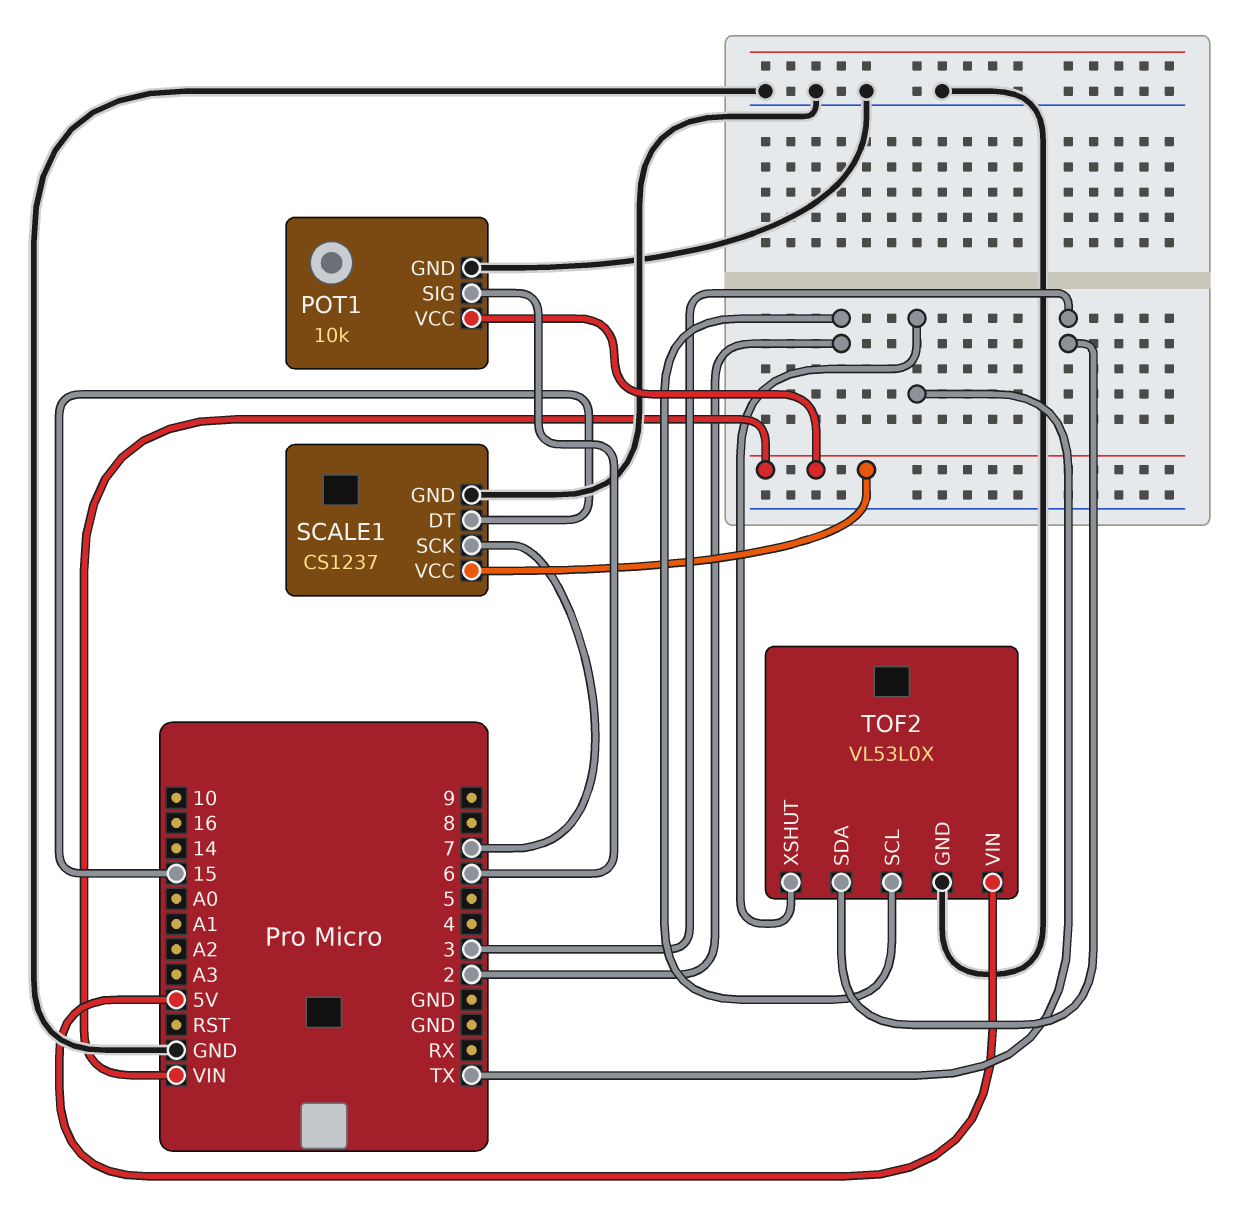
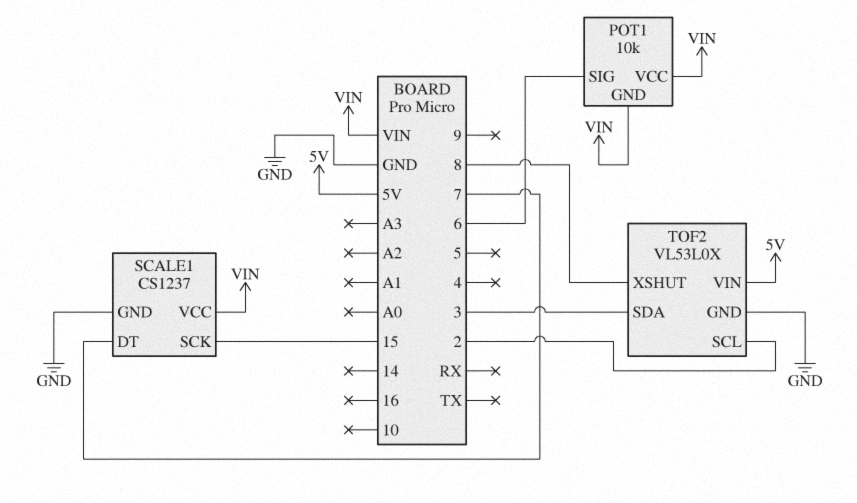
POT1 pin GND: GND -> VIN
SCALE1 pin DT: 15 -> 7
SCALE1 pin SCK: 7 -> 15
TOF2 pin XSHUT: TX -> 8

